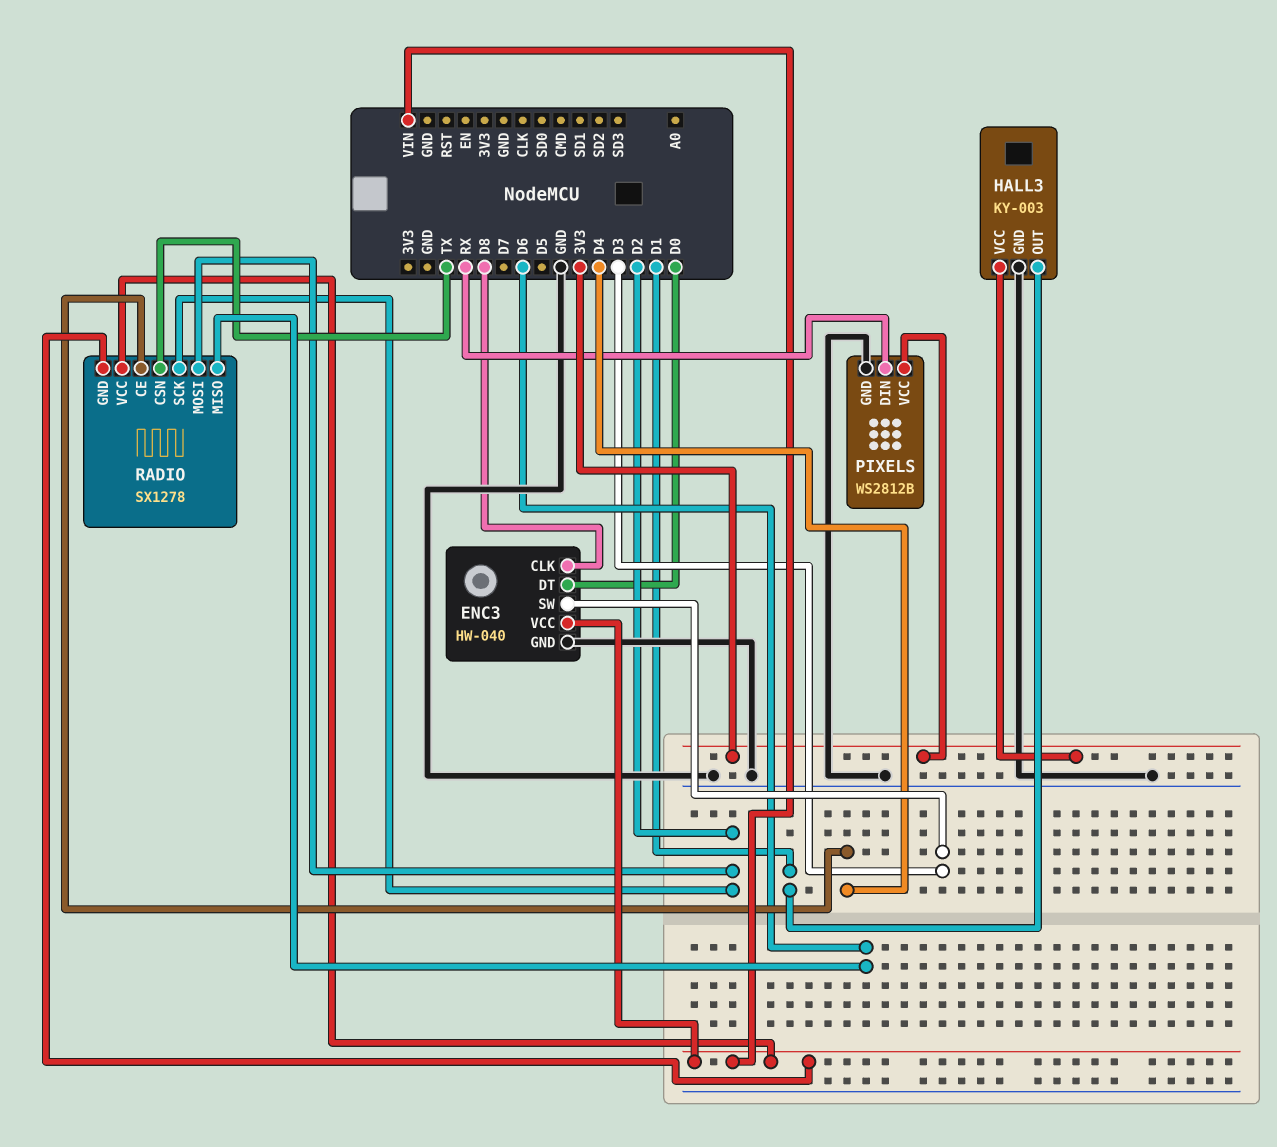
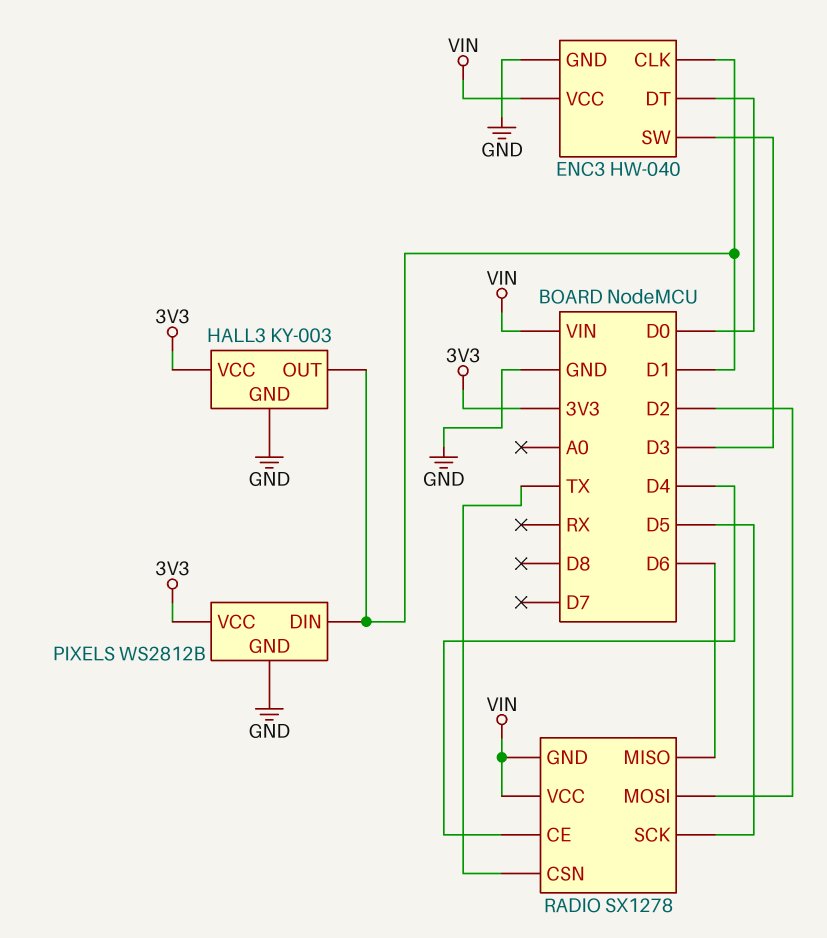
ENC3 pin CLK: D8 -> D1
PIXELS pin DIN: RX -> D1
RADIO pin SCK: D2 -> D5

